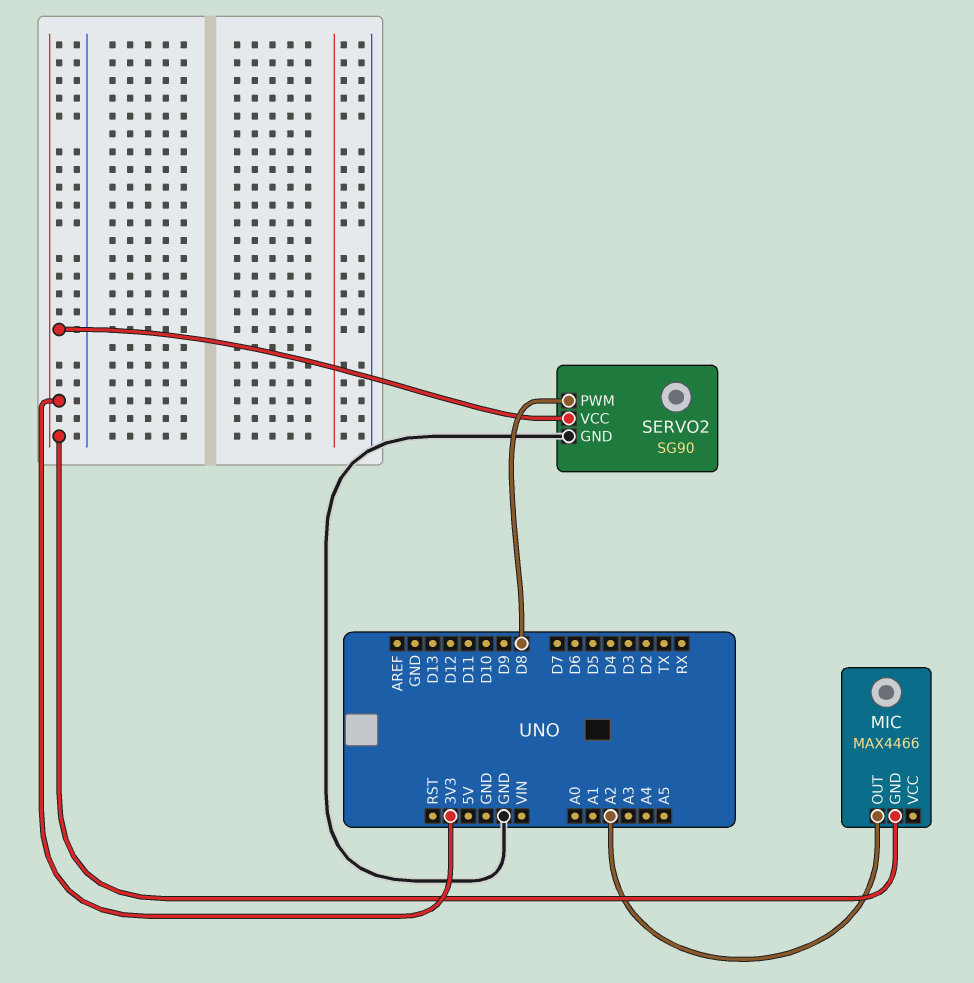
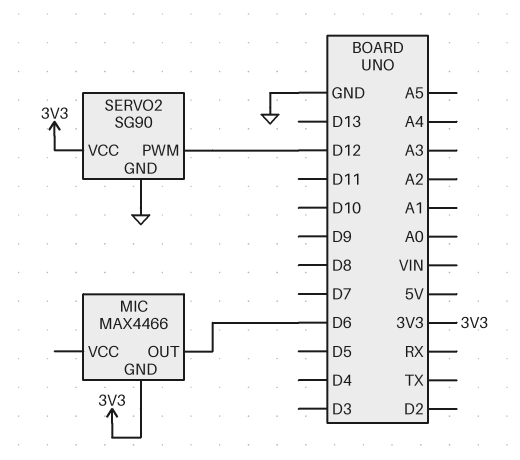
MIC pin OUT: A2 -> D6
SERVO2 pin PWM: D8 -> D12

